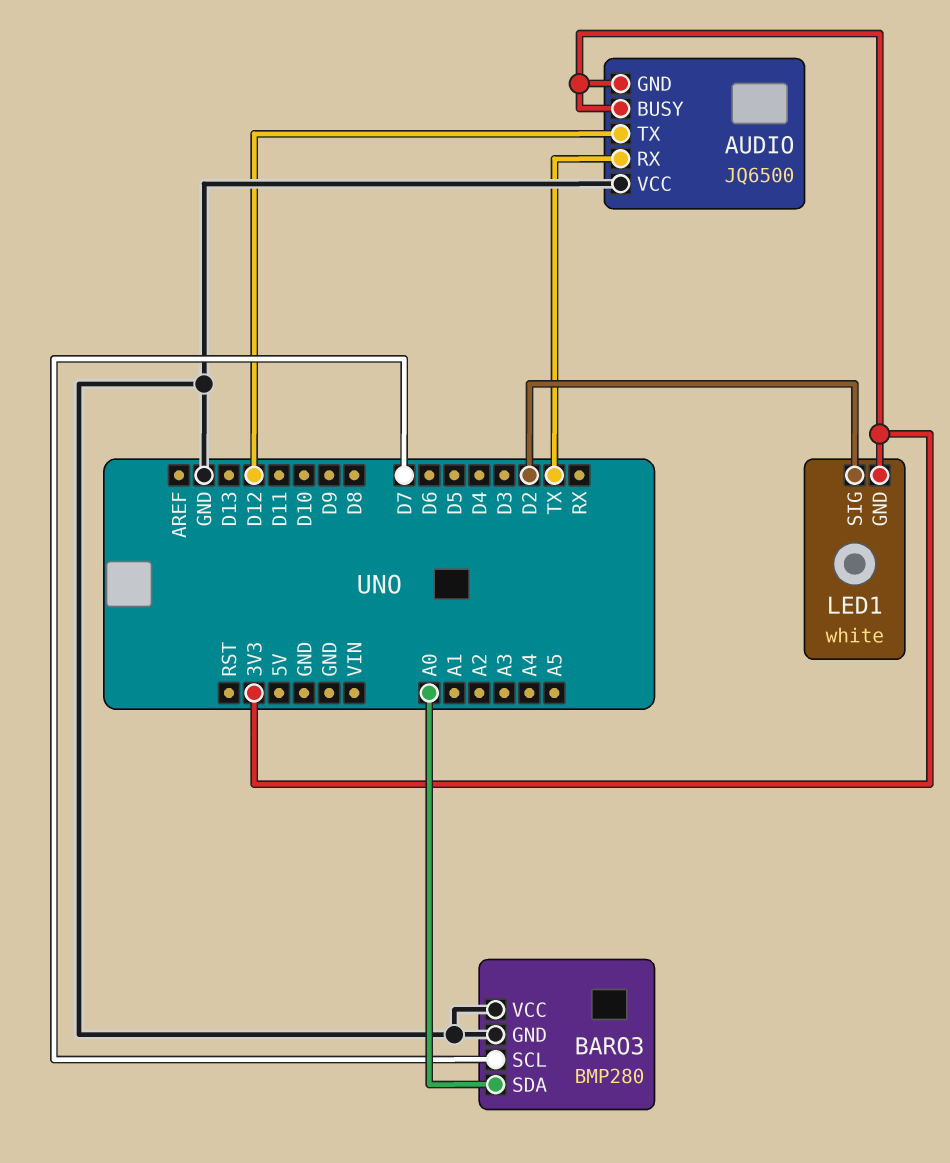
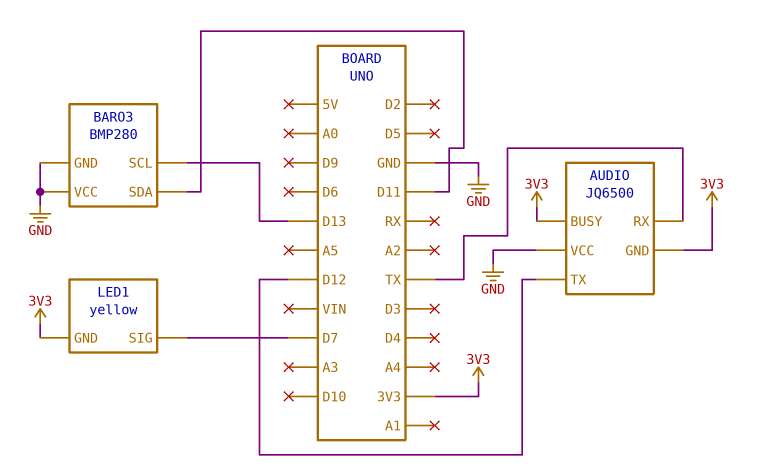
BARO3 pin SCL: D7 -> D13
BARO3 pin SDA: A0 -> D11
LED1: white -> yellow
LED1 pin SIG: D2 -> D7

